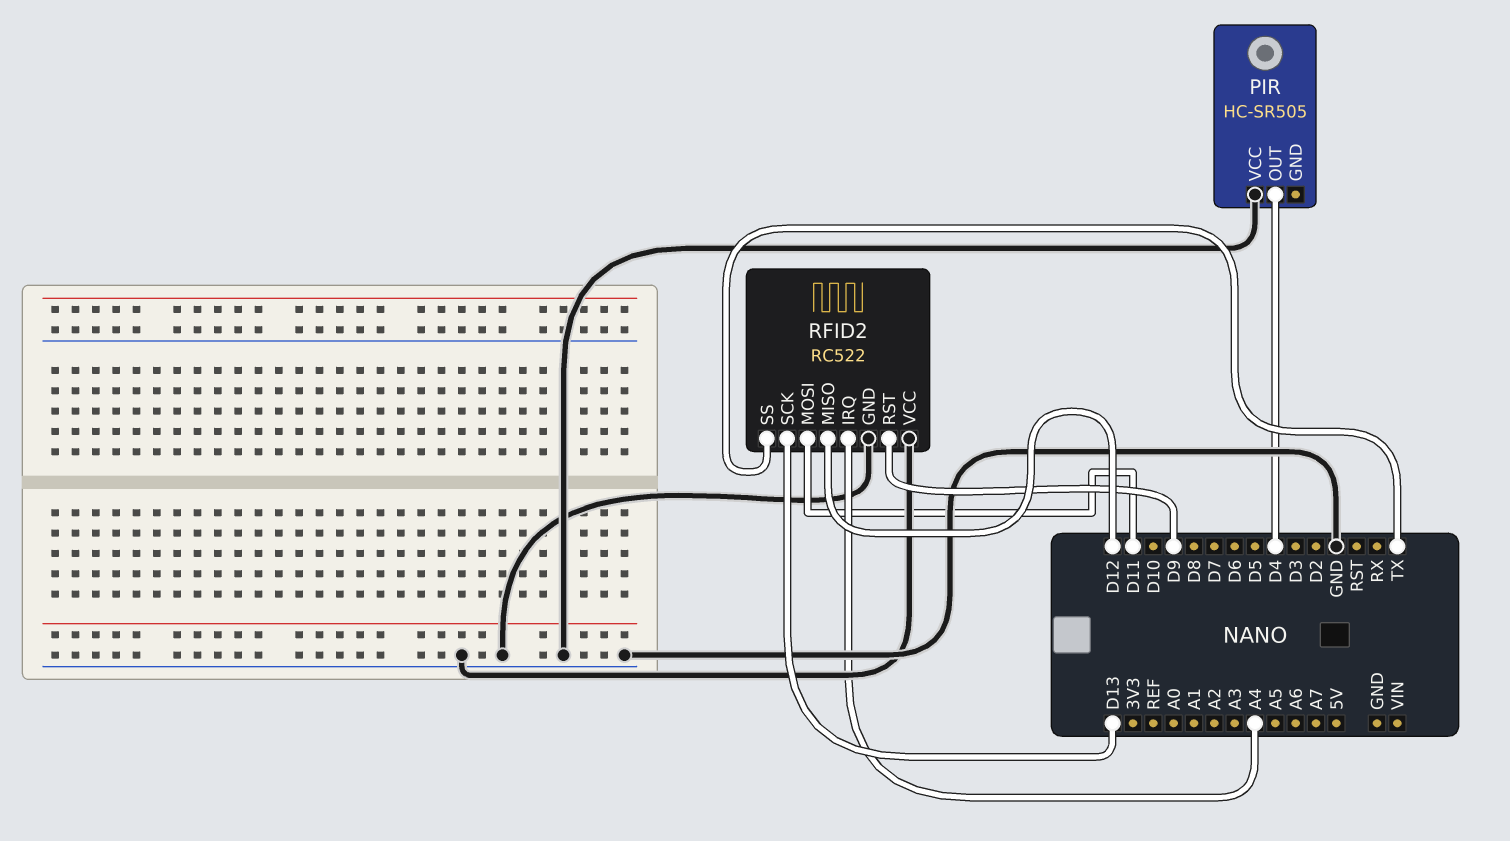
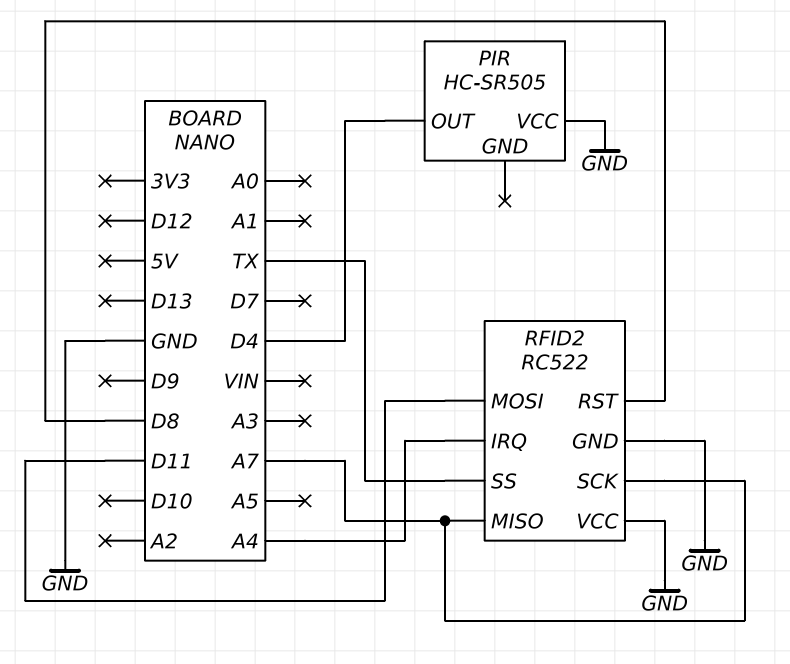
RFID2 pin MISO: D12 -> A7
RFID2 pin RST: D9 -> D8
RFID2 pin SCK: D13 -> A7

